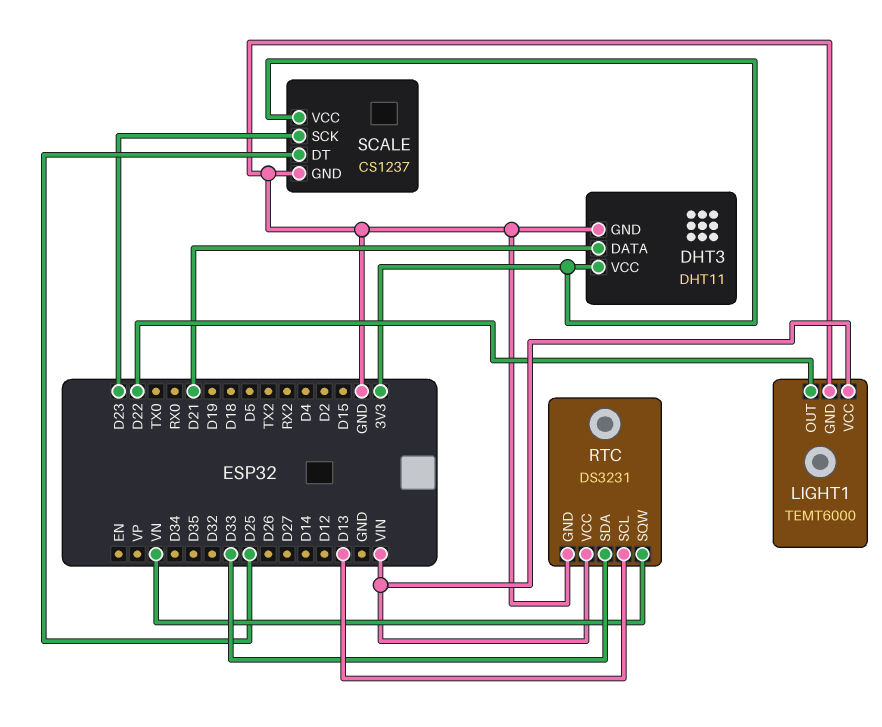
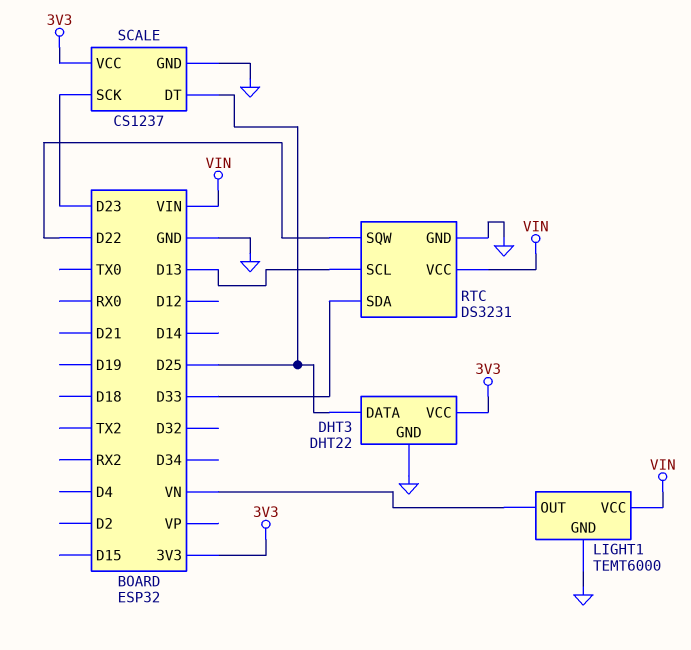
DHT3: DHT11 -> DHT22
DHT3 pin DATA: D21 -> D25
LIGHT1 pin OUT: D22 -> VN
RTC pin SQW: VN -> D22

